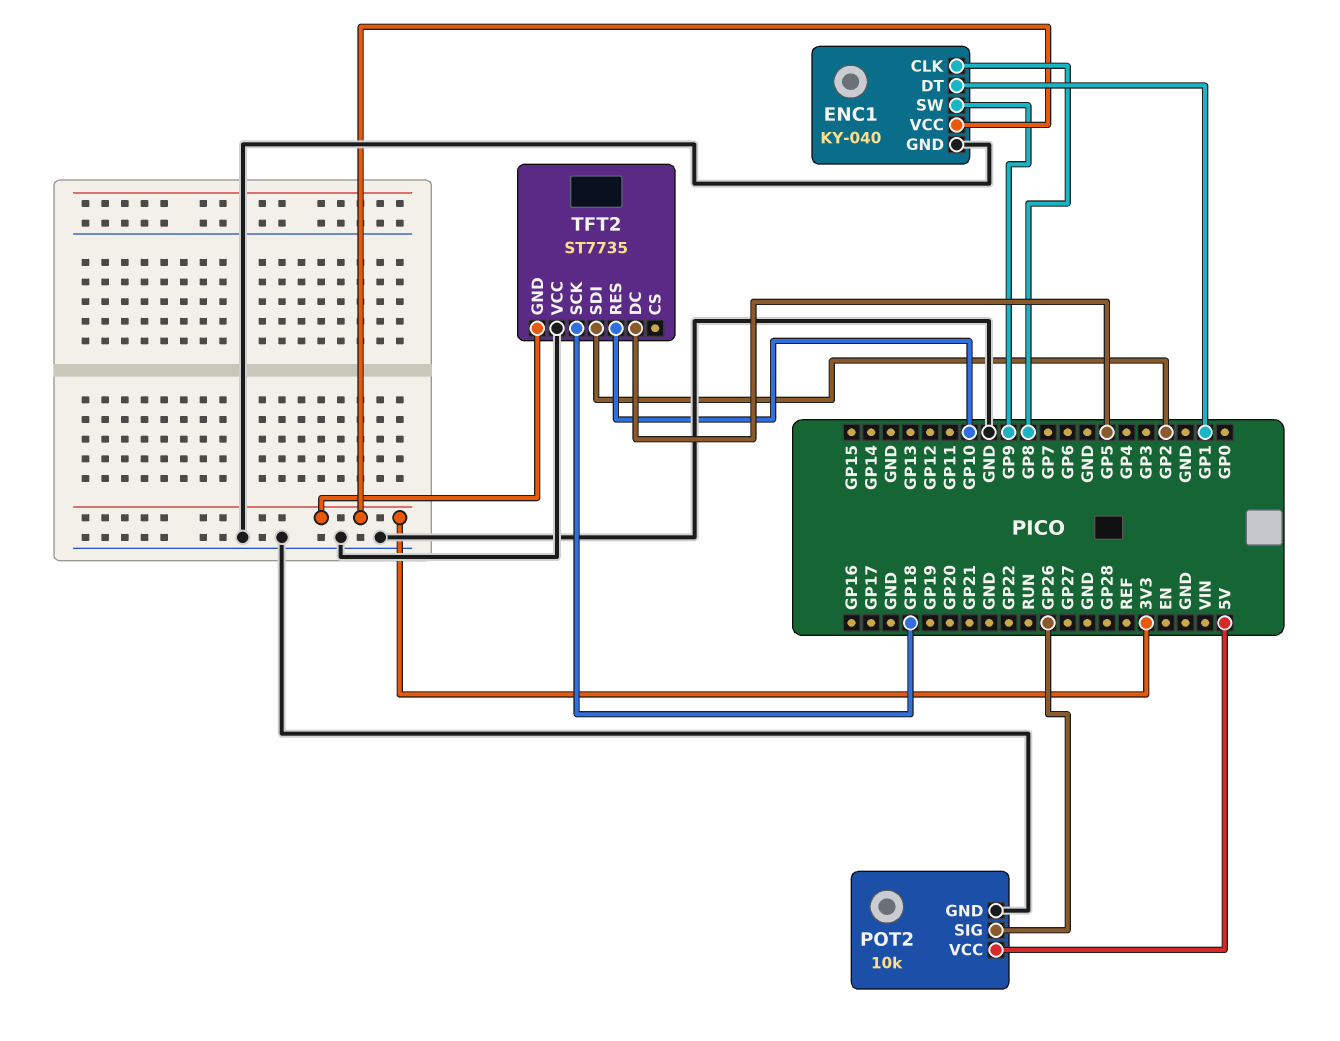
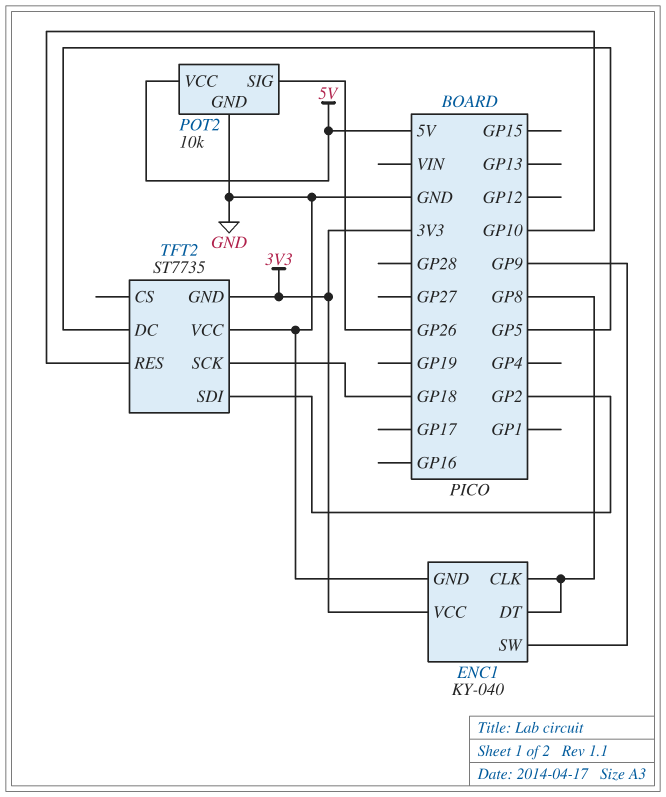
ENC1 pin DT: GP1 -> GP8

